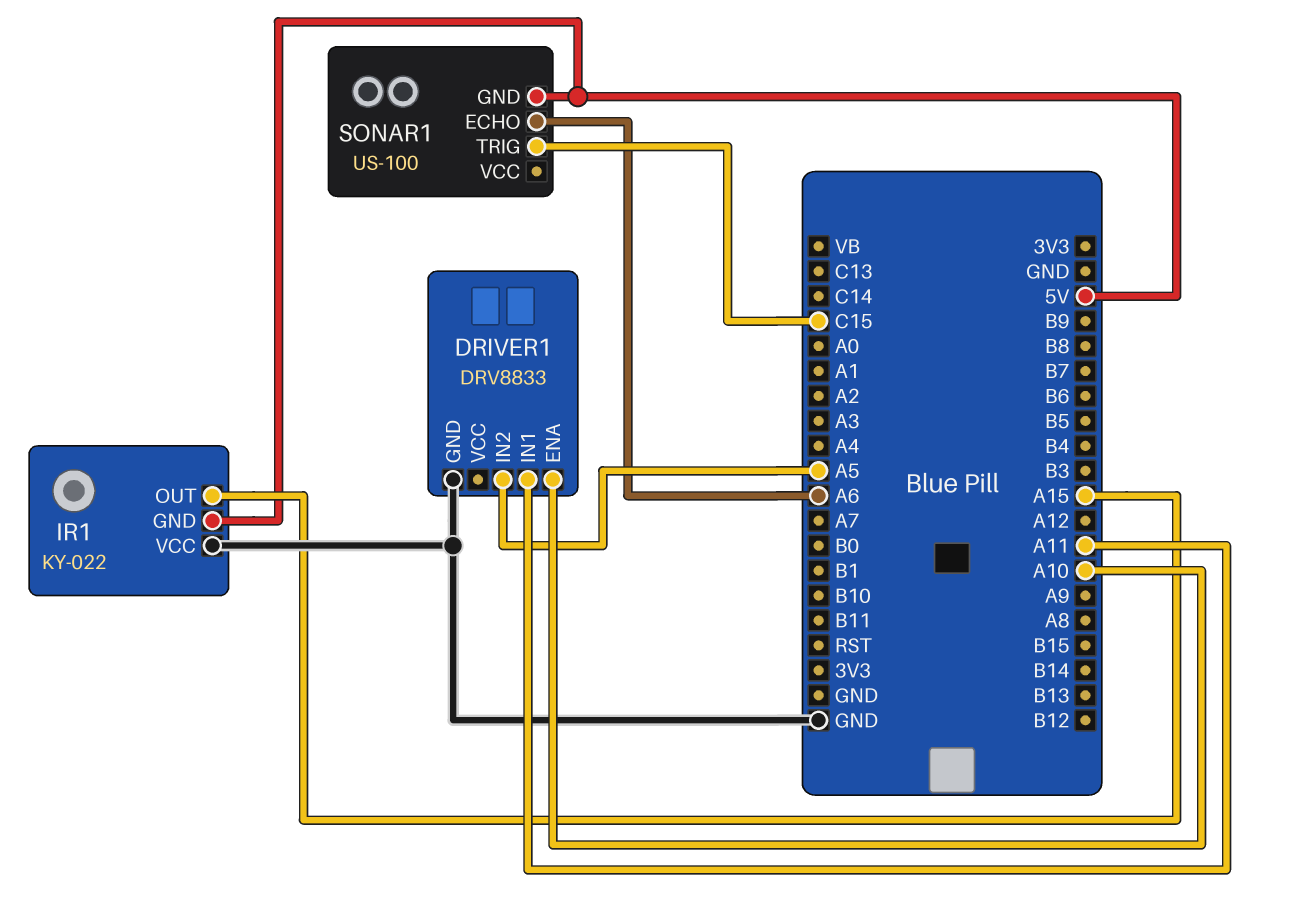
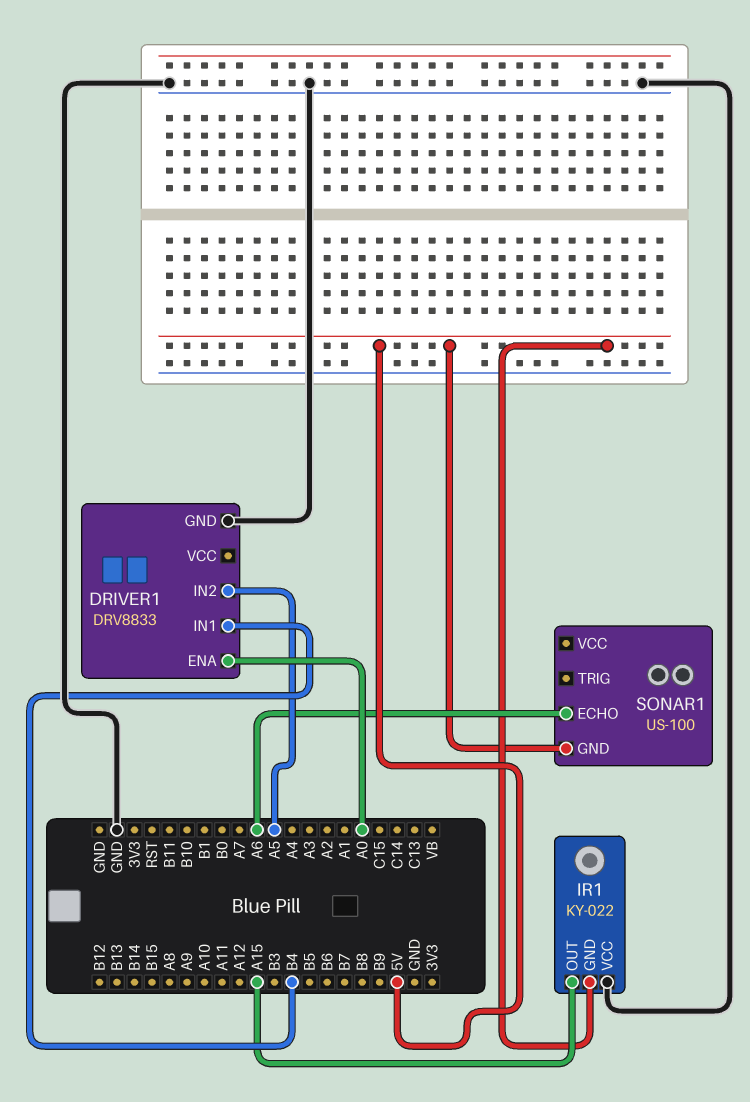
DRIVER1 pin ENA: A10 -> A0
DRIVER1 pin IN1: A11 -> B4
SONAR1 pin TRIG: C15 -> none

